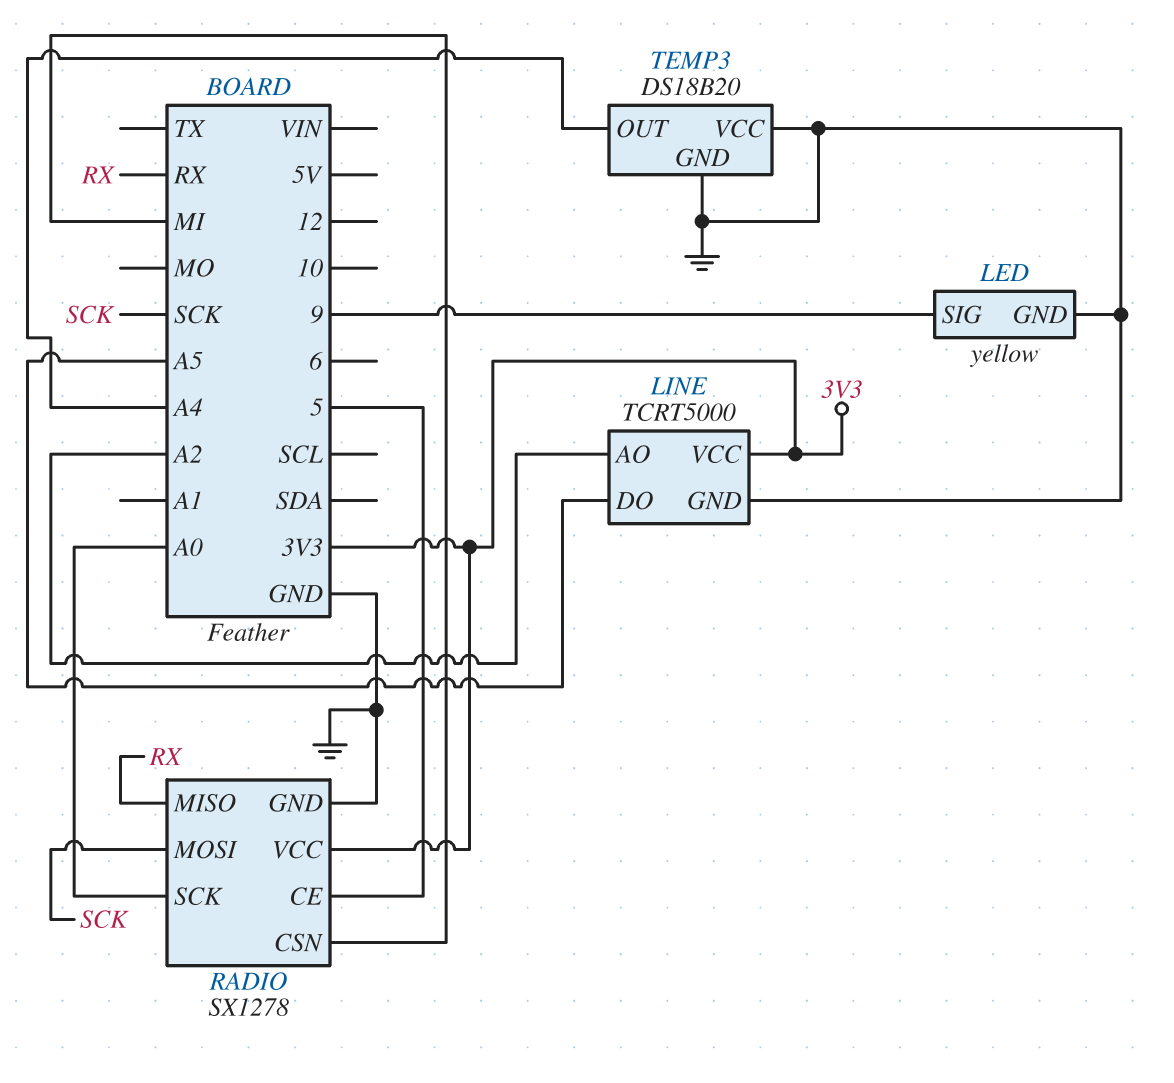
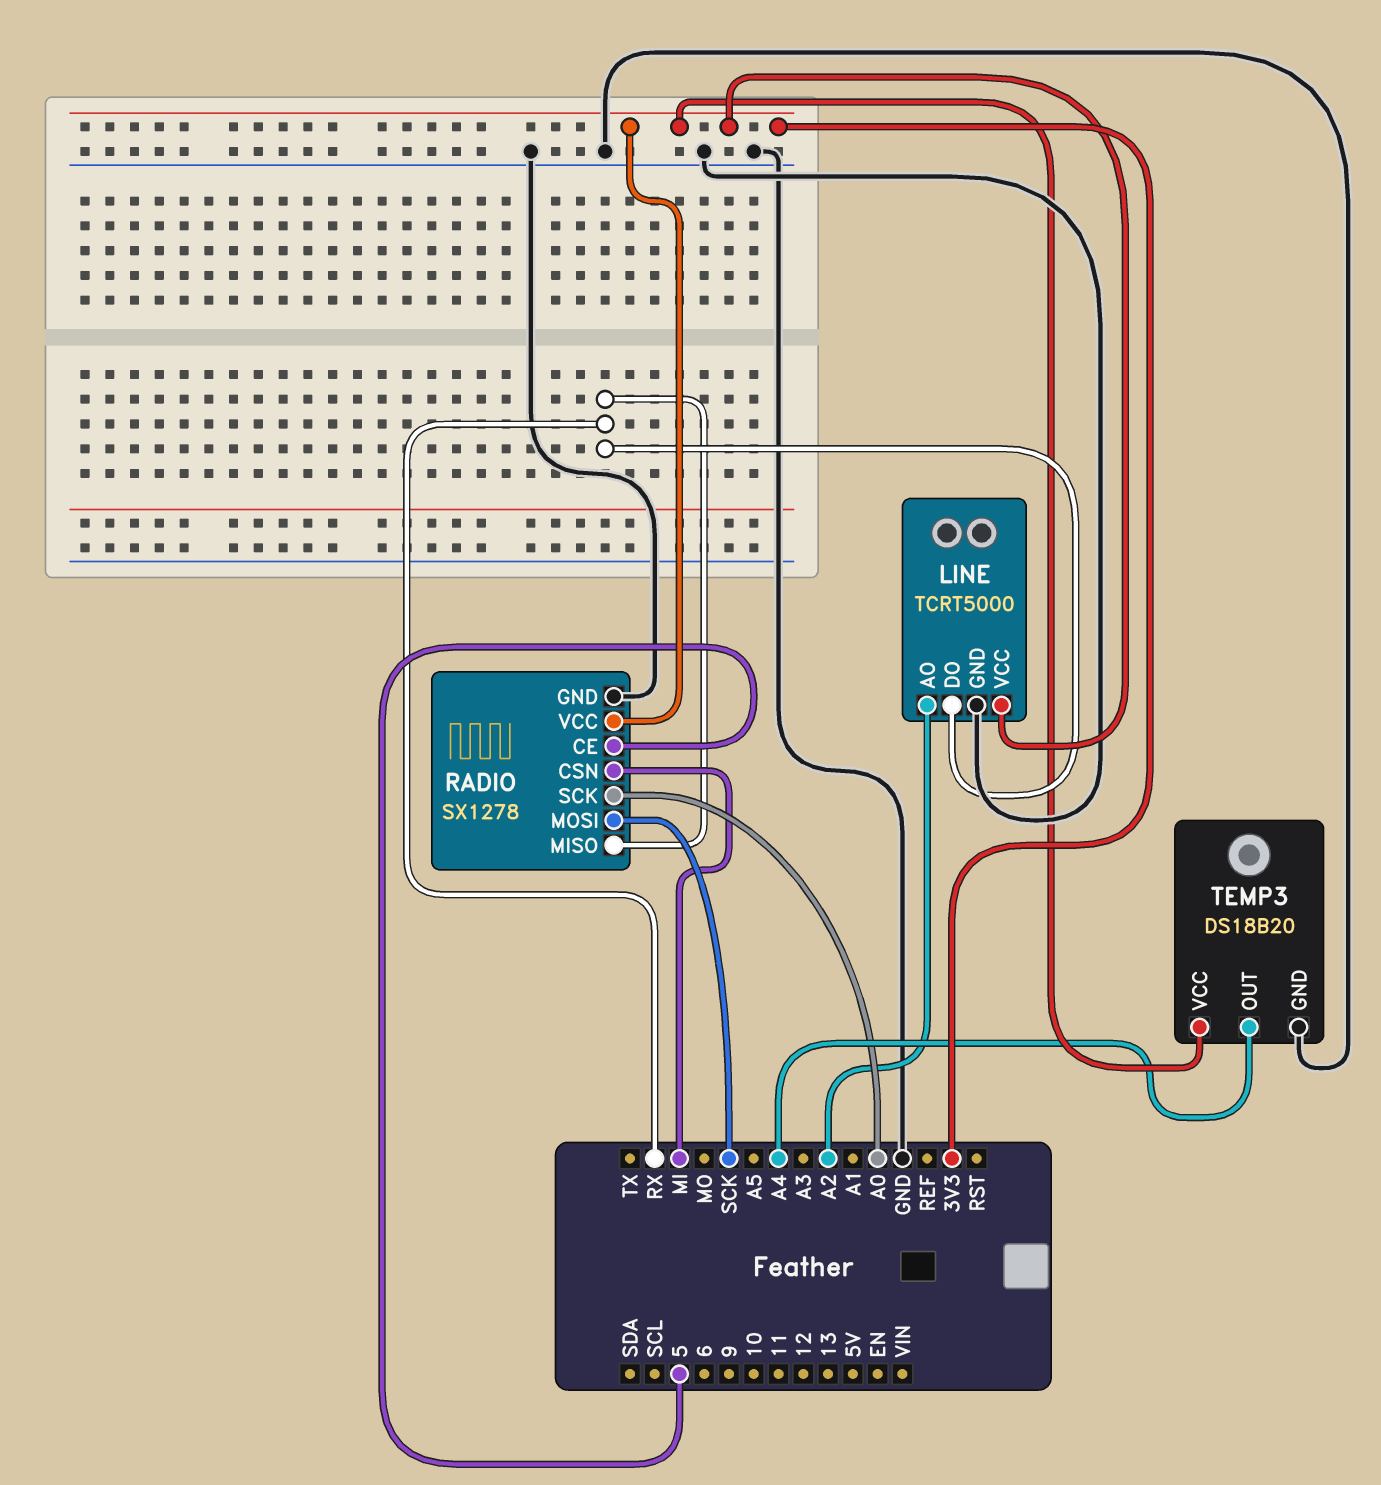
LED: yellow -> none
LED pin GND: GND -> none
LED pin SIG: 9 -> none
LINE pin DO: A5 -> RX
TEMP3 pin VCC: GND -> 3V3

